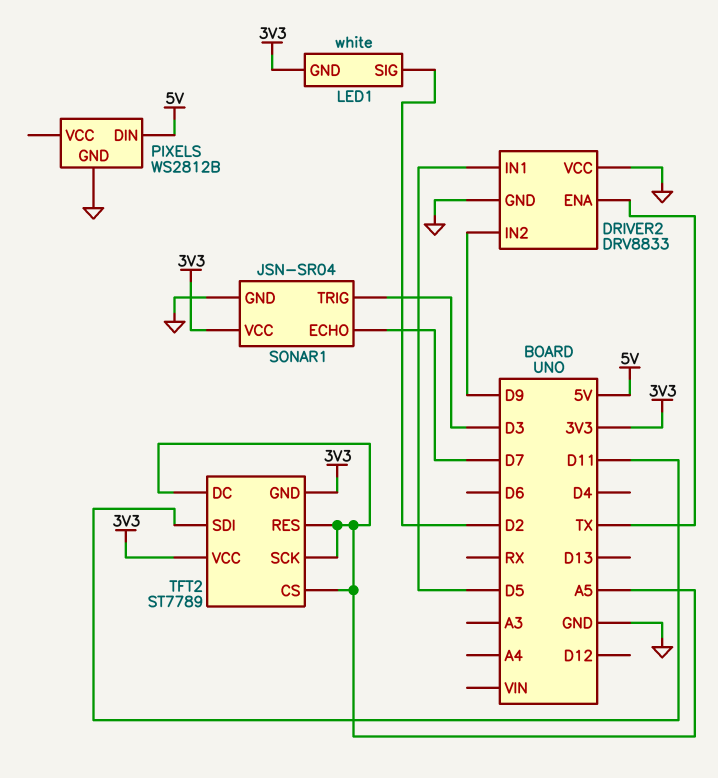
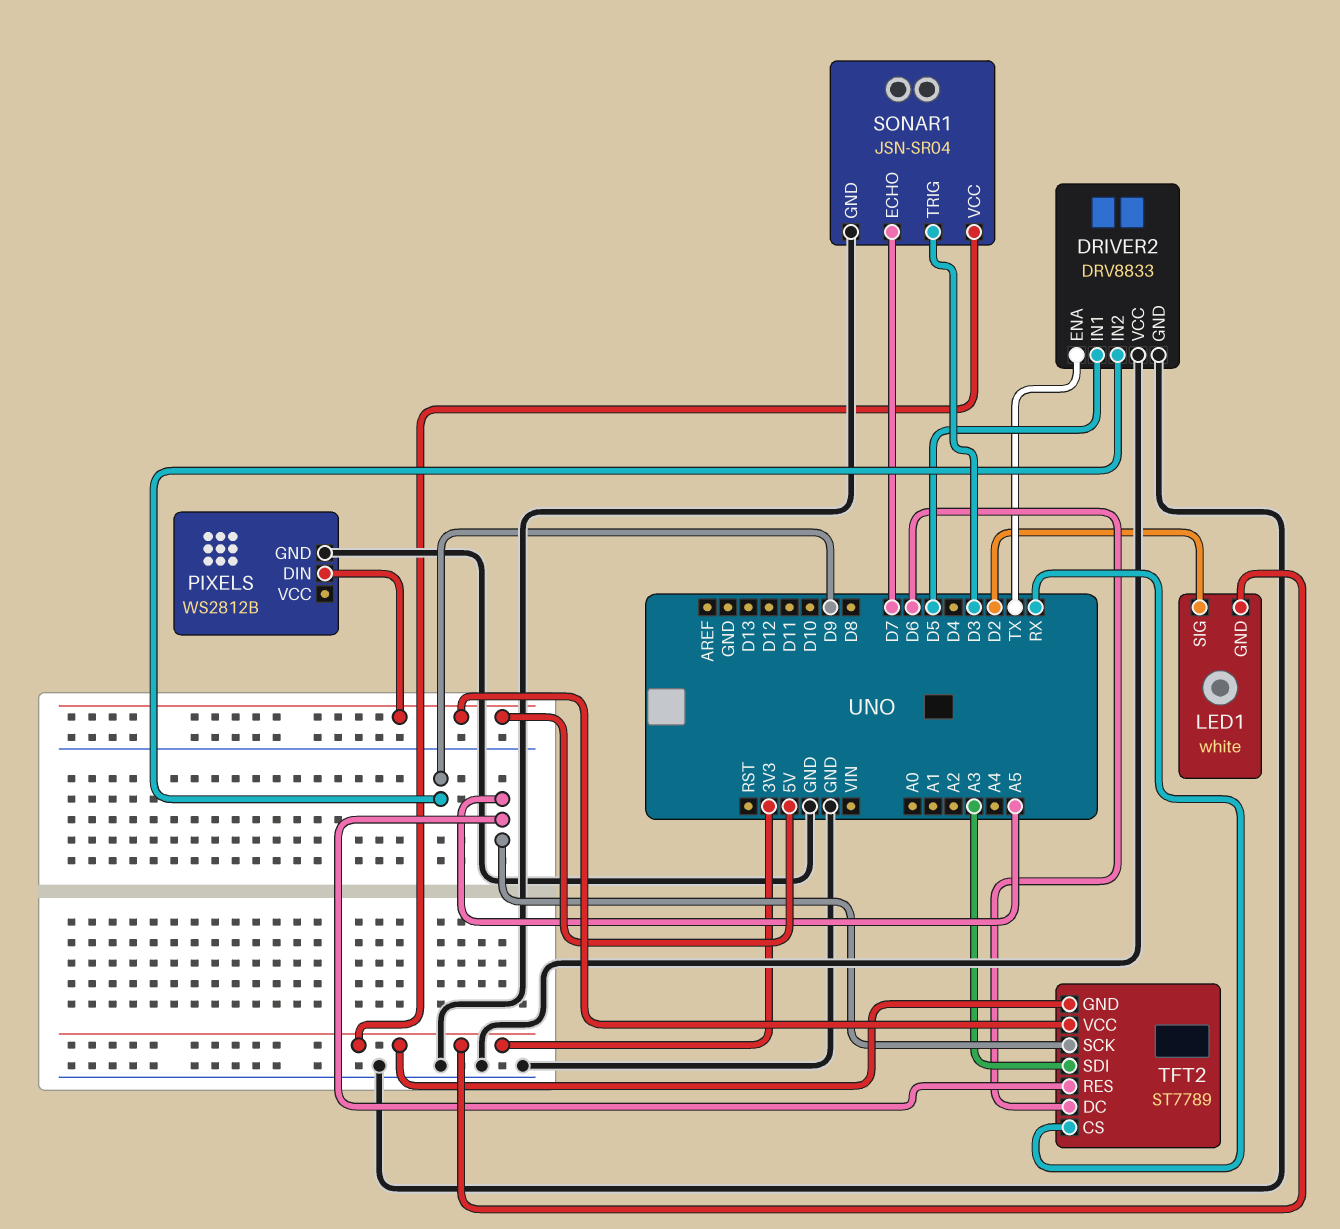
TFT2 pin CS: A5 -> RX
TFT2 pin DC: A5 -> D6
TFT2 pin SDI: D11 -> A3
TFT2 pin VCC: 3V3 -> 5V

